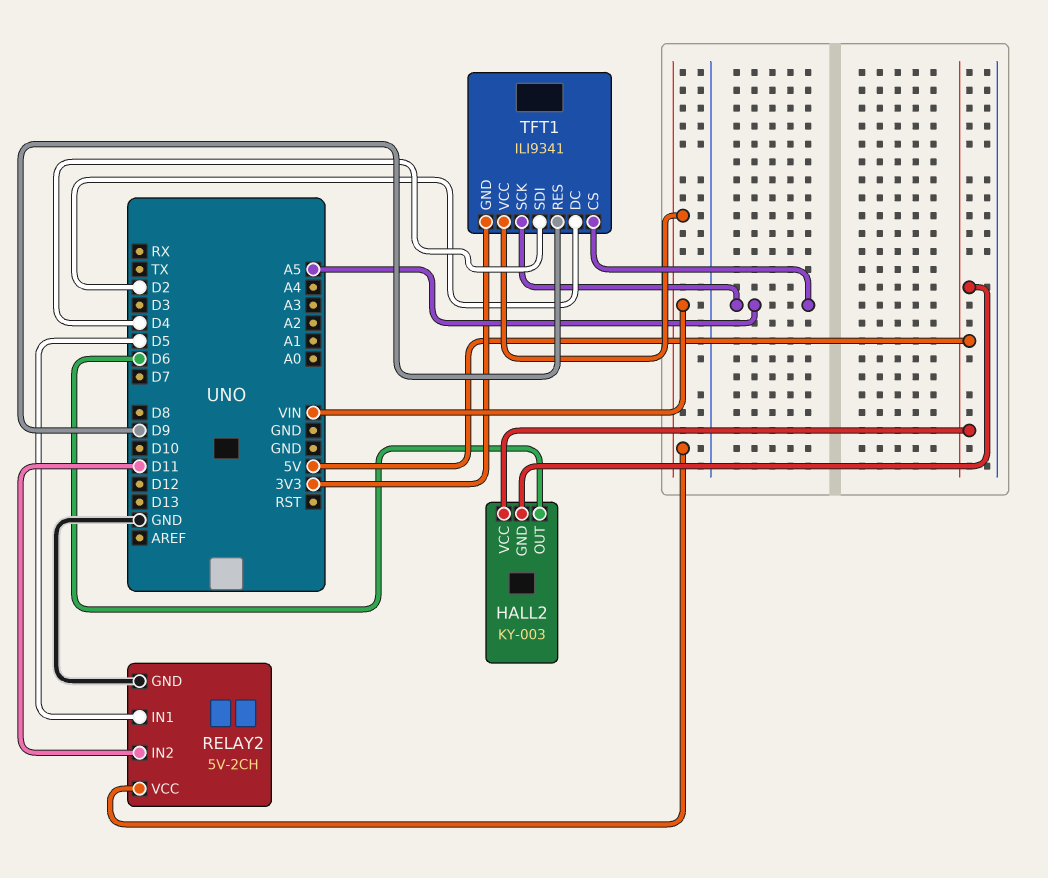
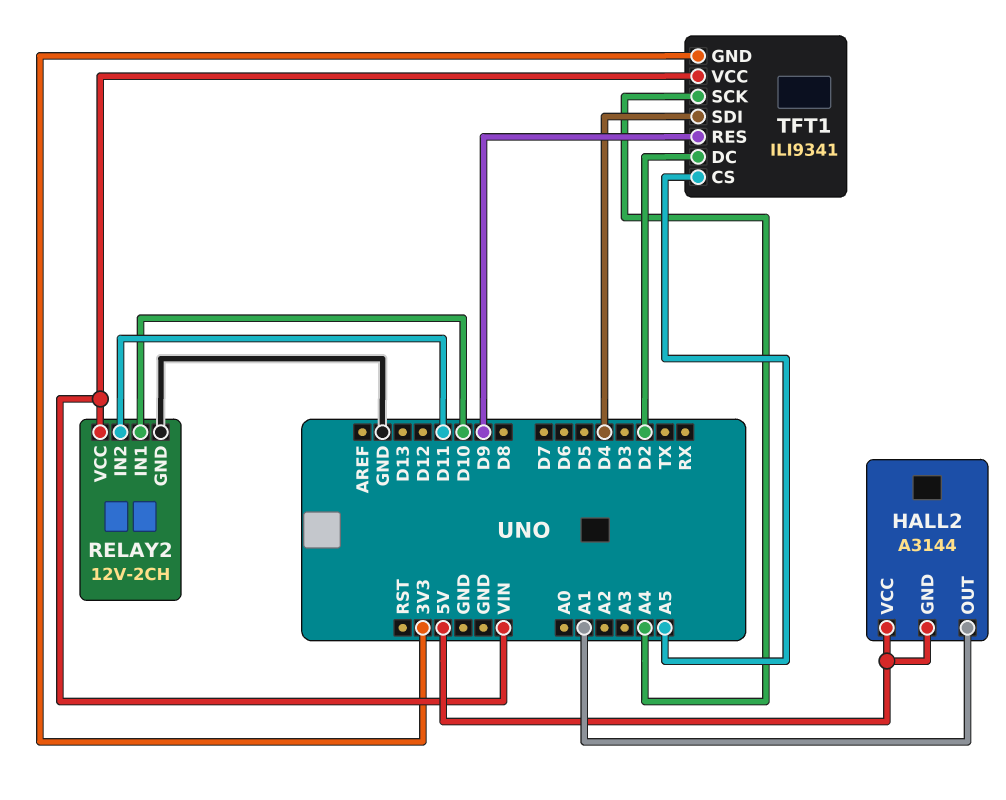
HALL2: KY-003 -> A3144
HALL2 pin OUT: D6 -> A1
RELAY2: 5V-2CH -> 12V-2CH
RELAY2 pin IN1: D5 -> D10
TFT1 pin SCK: A5 -> A4

